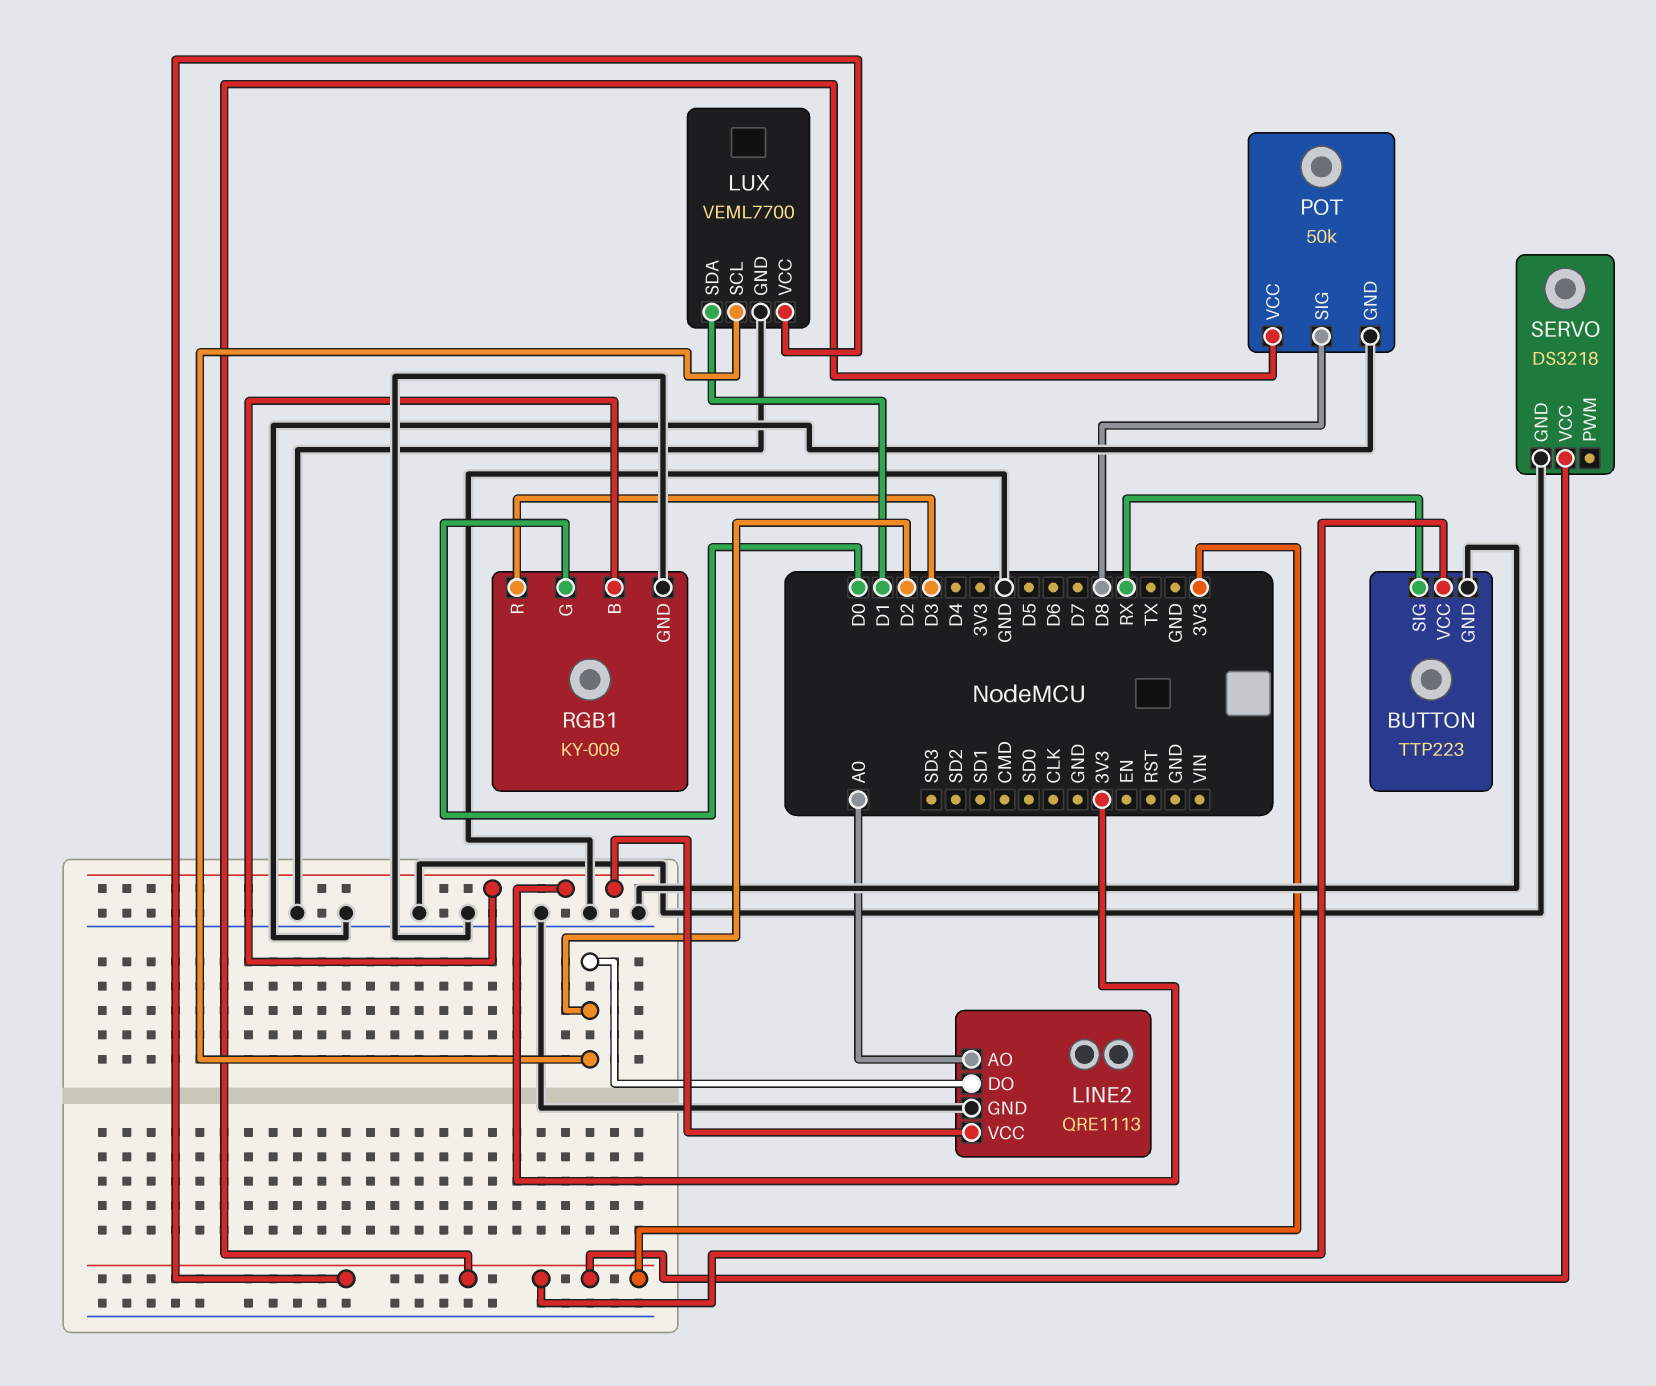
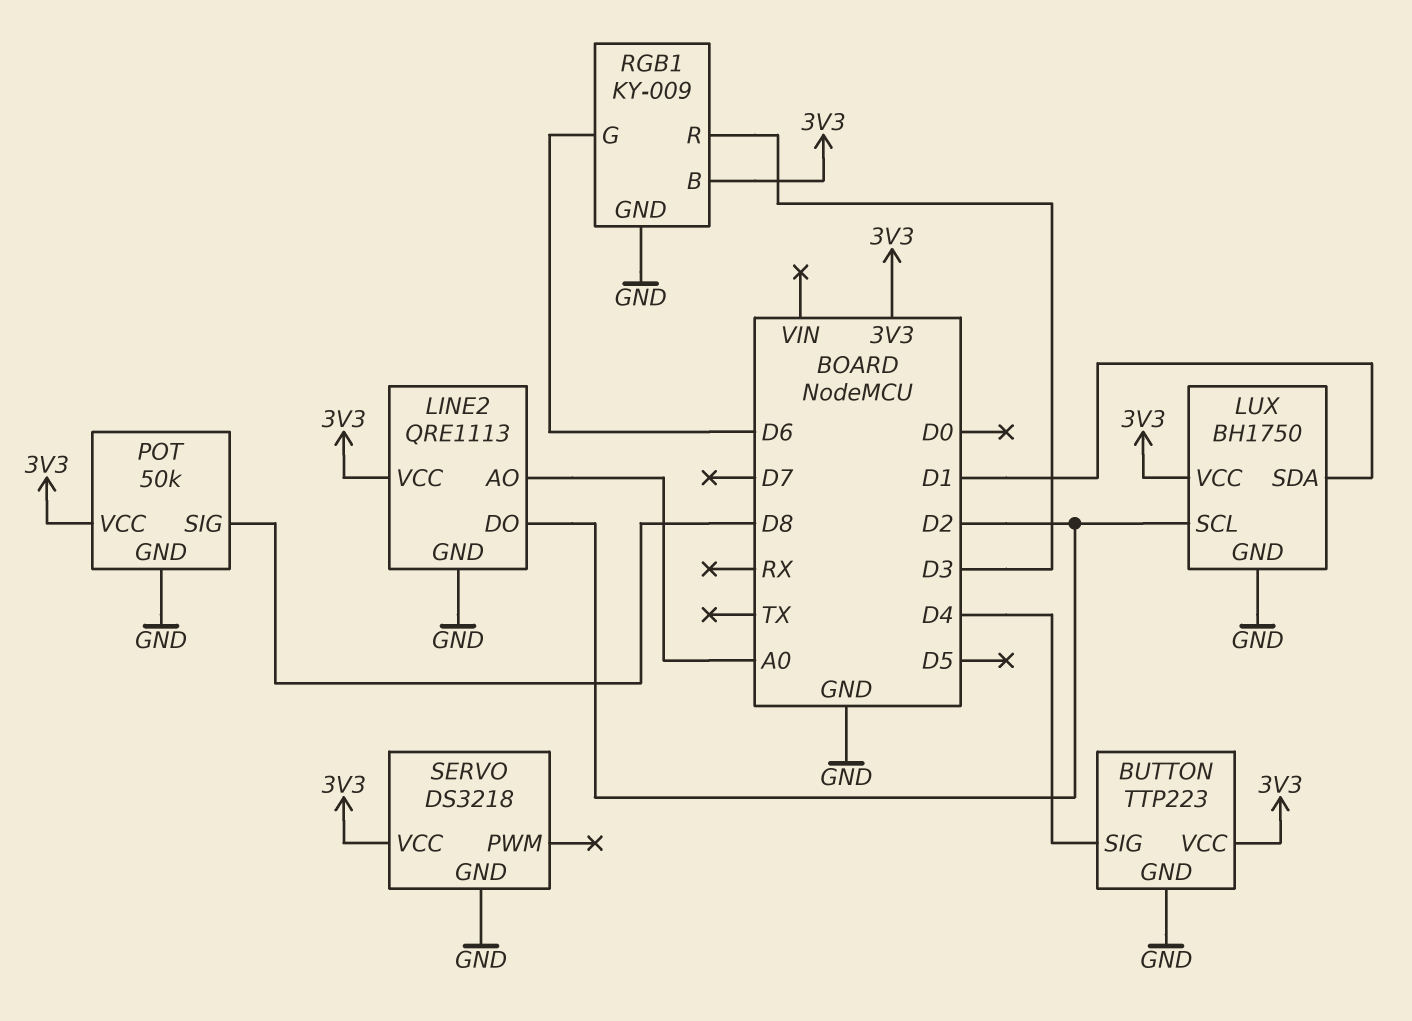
BUTTON pin SIG: RX -> D4
LUX: VEML7700 -> BH1750
RGB1 pin G: D0 -> D6

